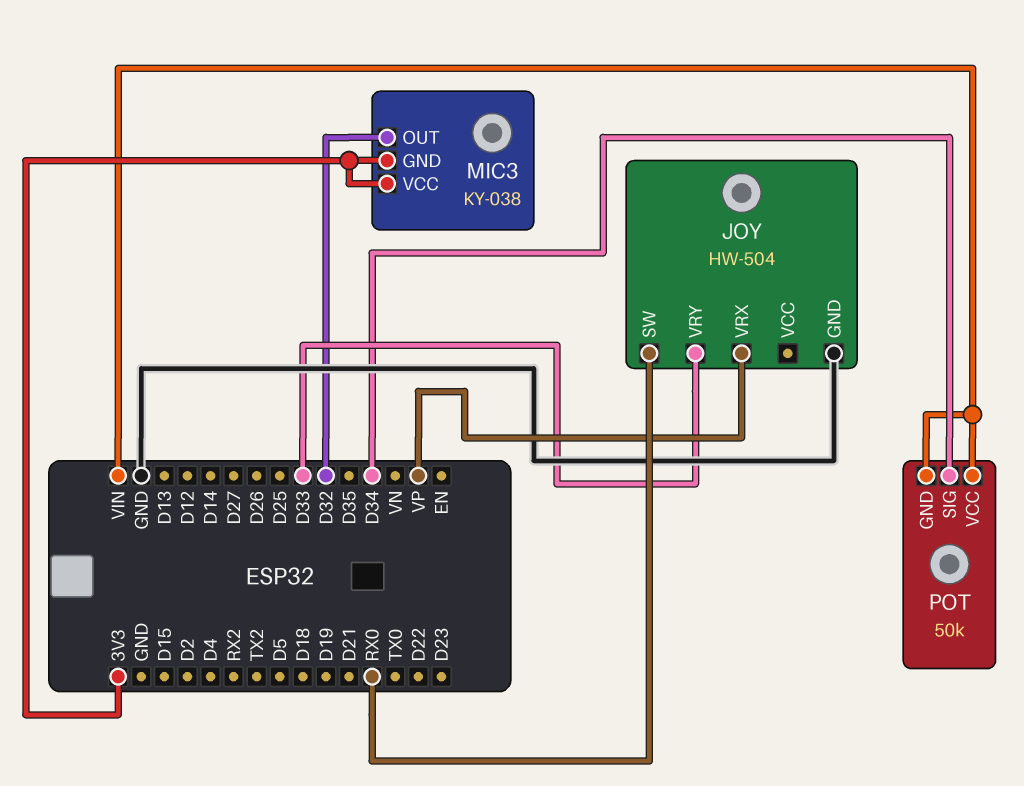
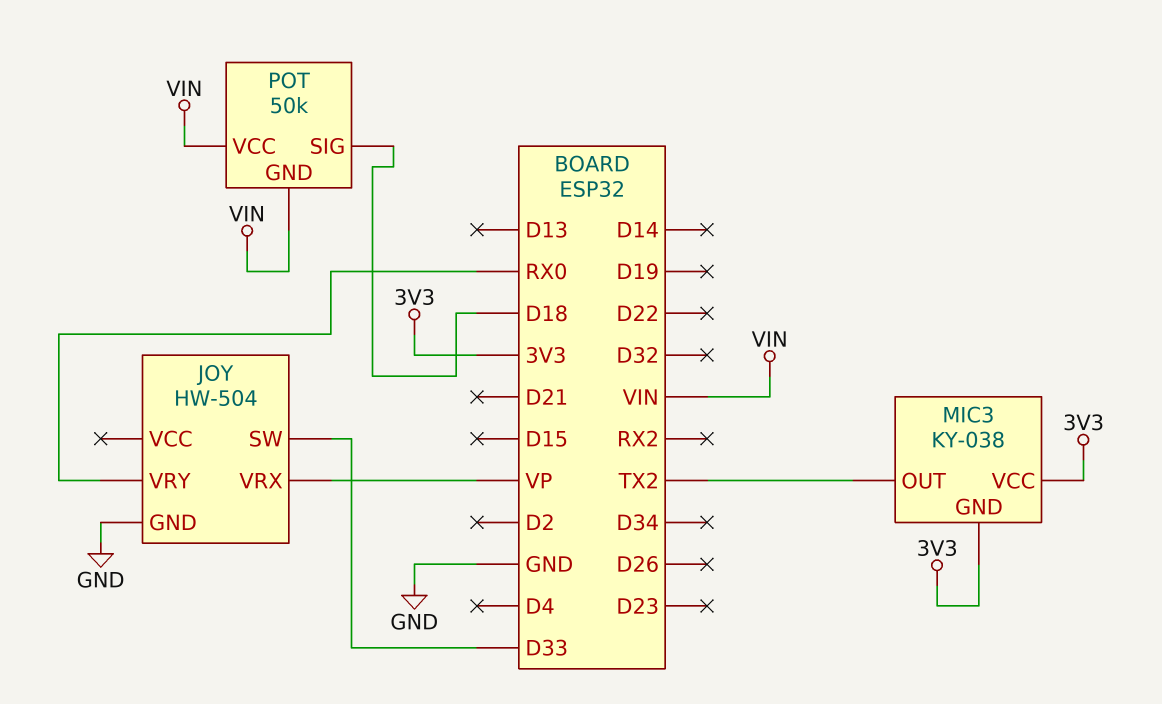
JOY pin SW: RX0 -> D33
JOY pin VRY: D33 -> RX0
MIC3 pin OUT: D32 -> TX2
POT pin SIG: D34 -> D18

